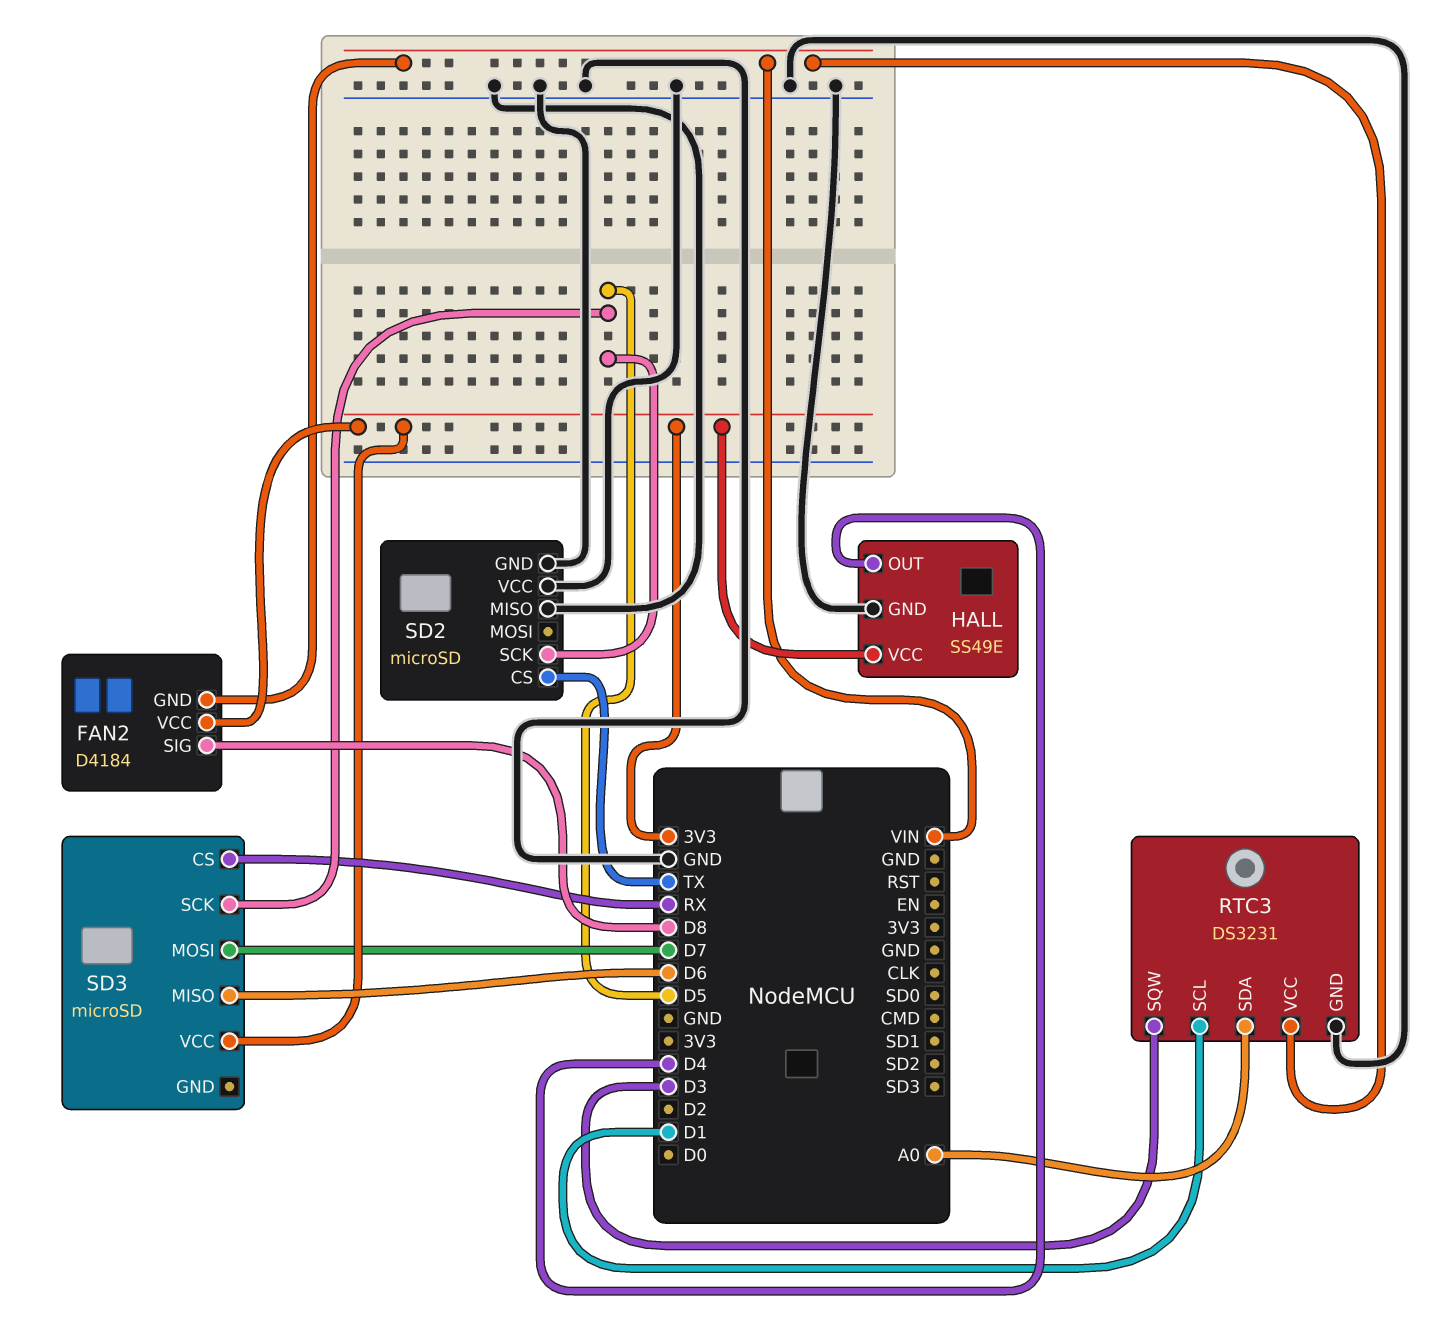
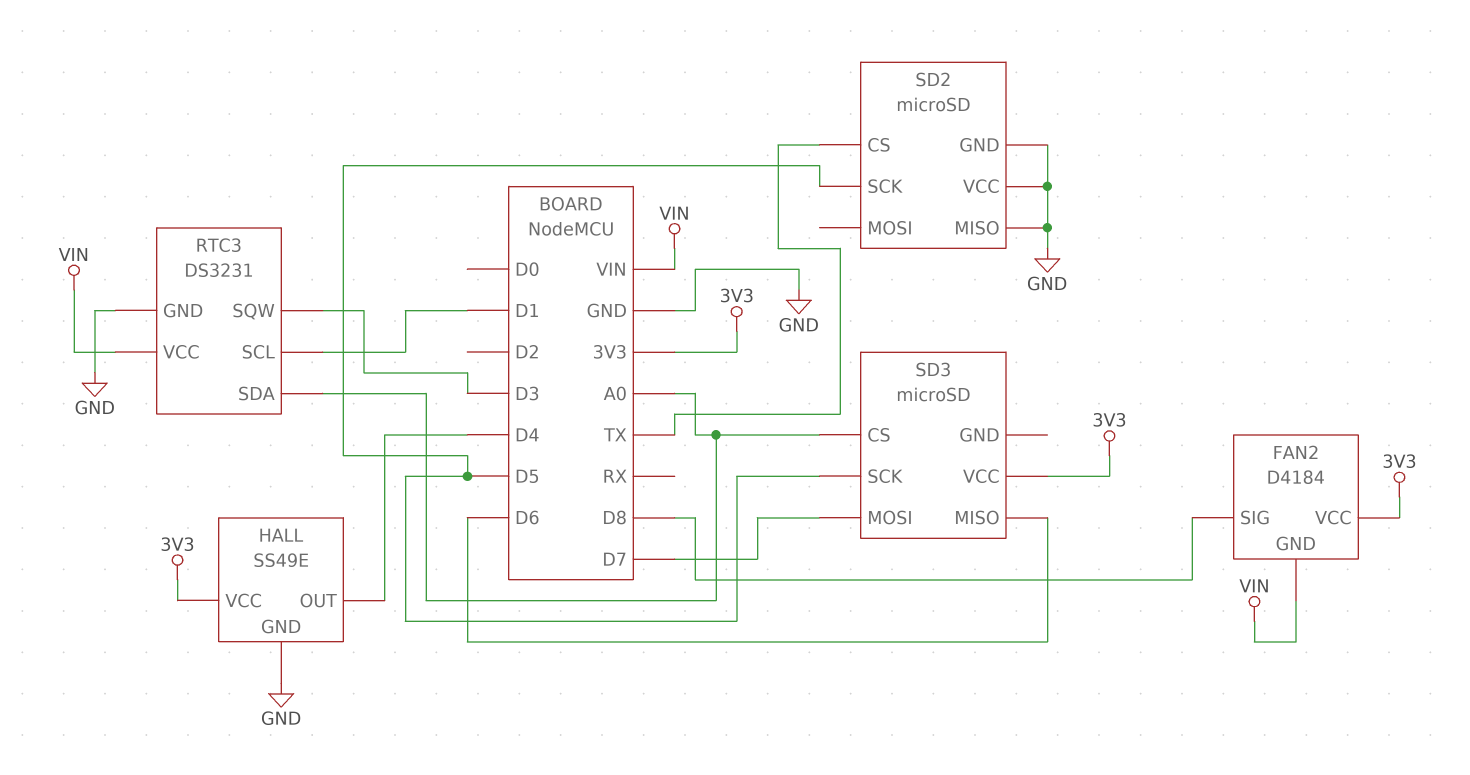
SD3 pin CS: RX -> A0

